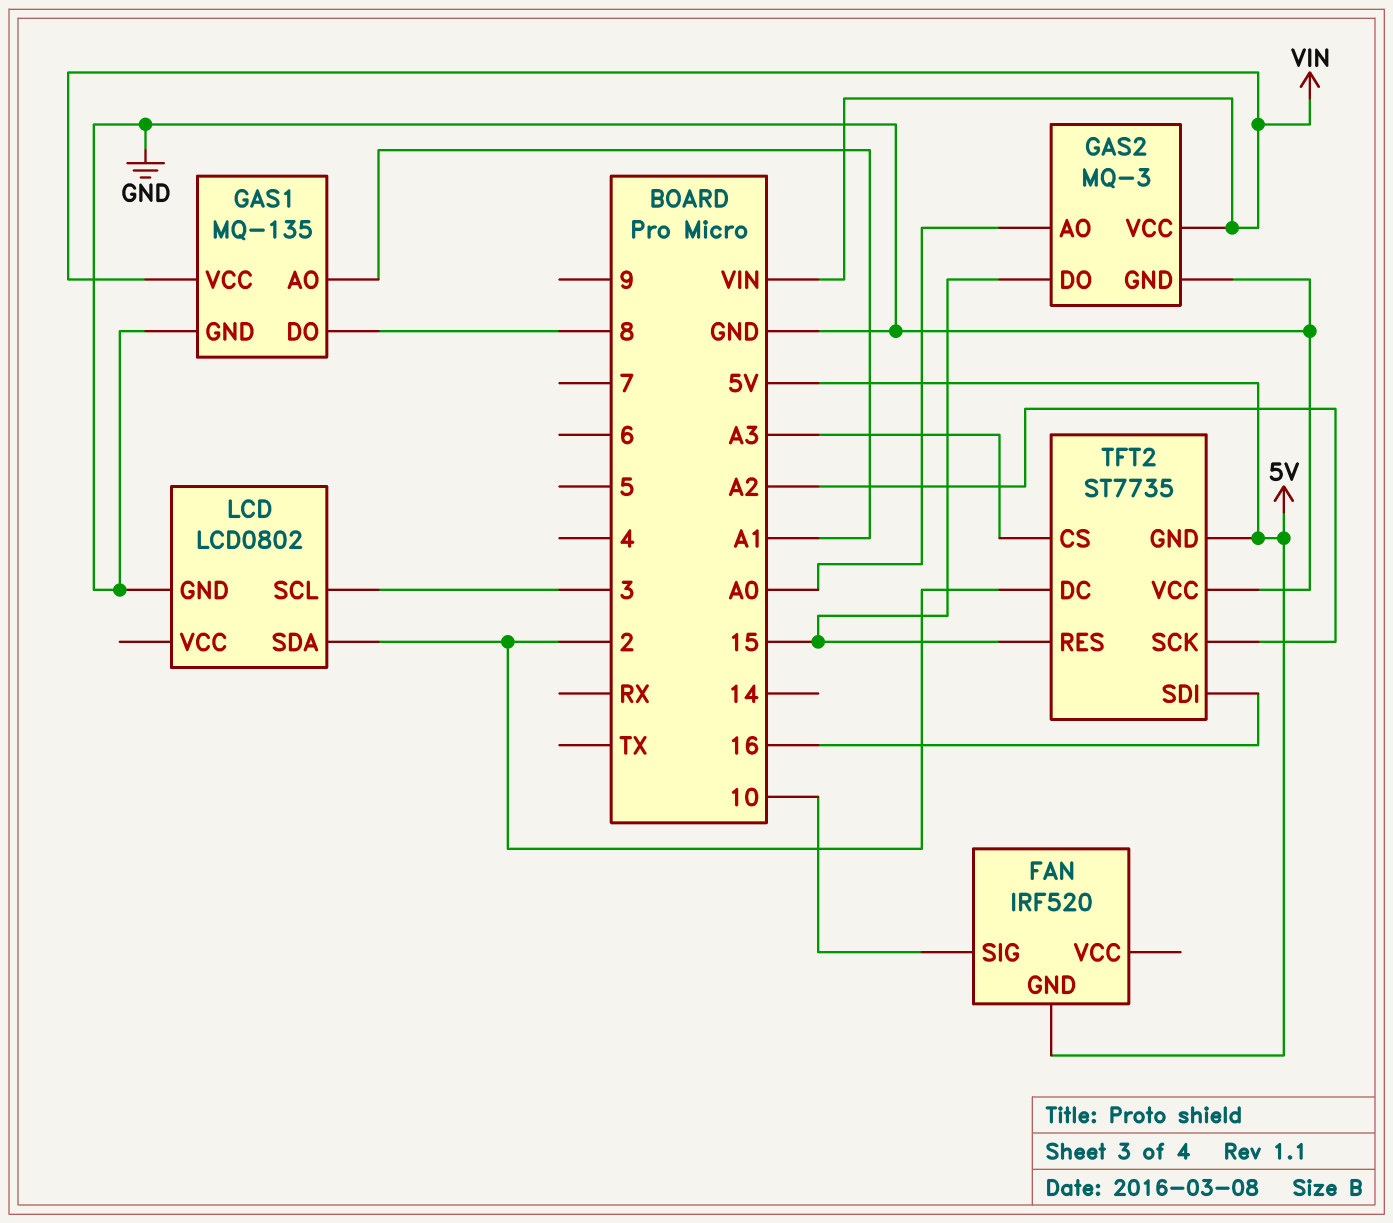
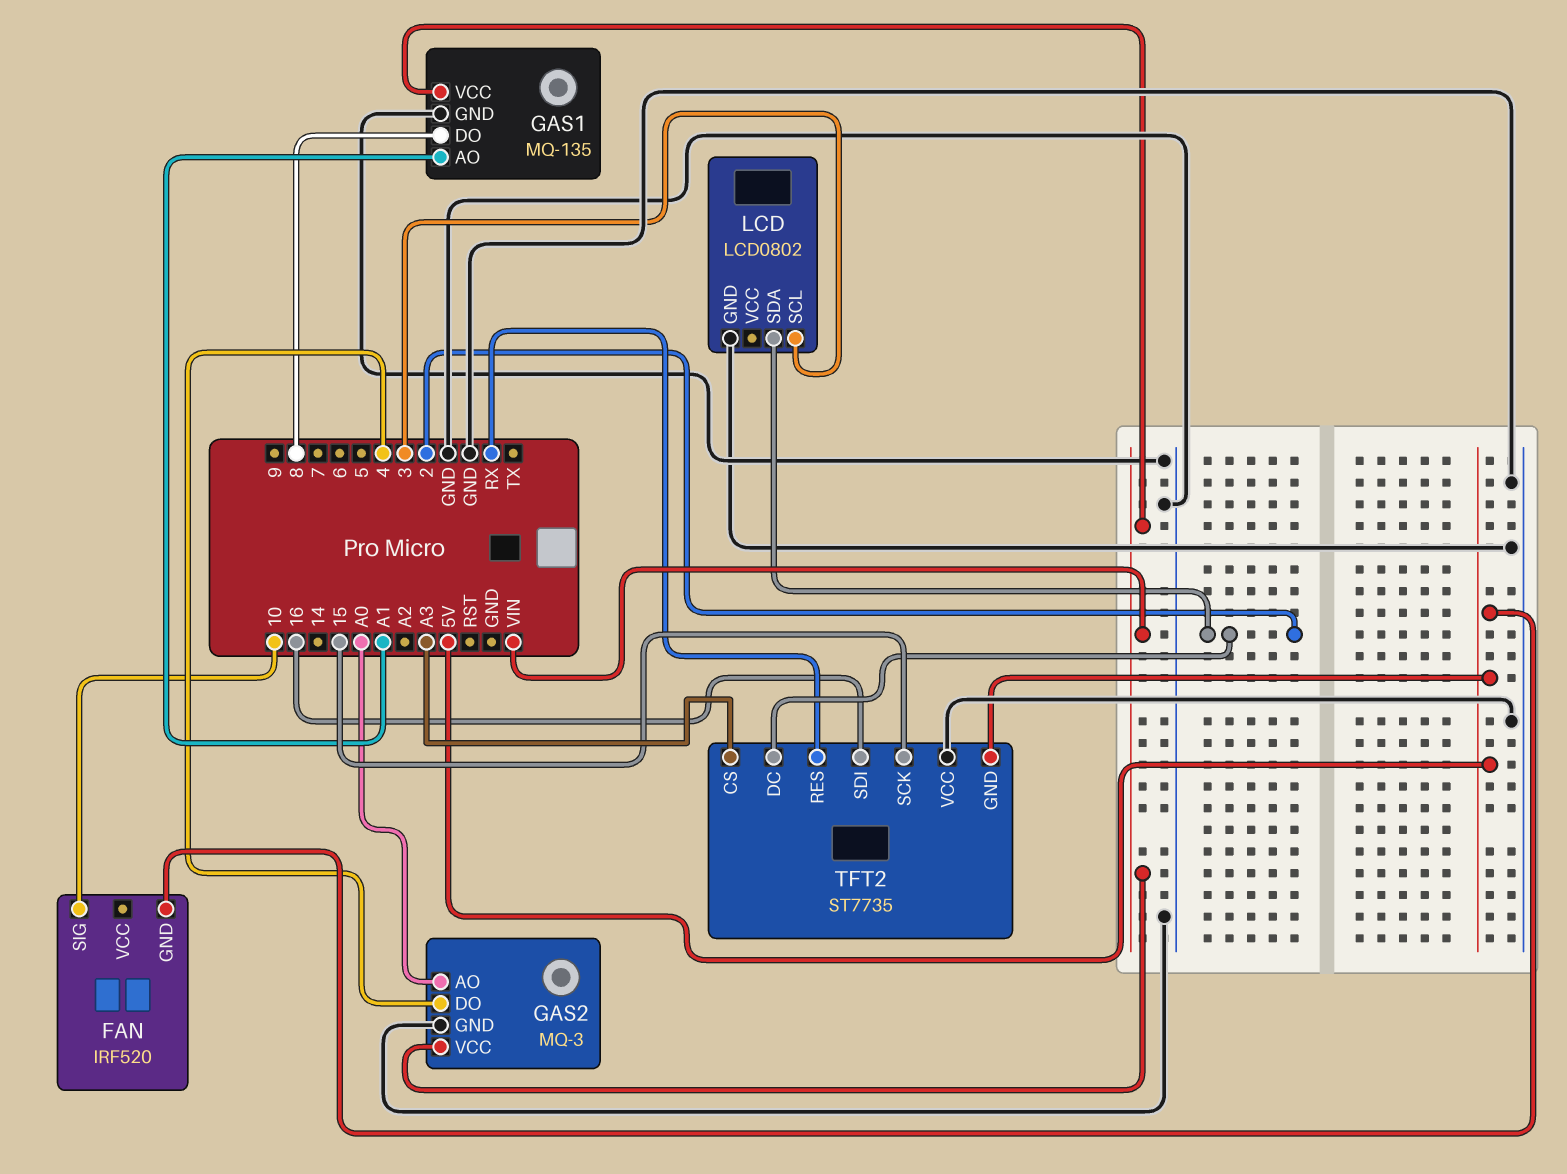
GAS2 pin DO: 15 -> 4
TFT2 pin RES: 15 -> RX
TFT2 pin SCK: A2 -> 15

